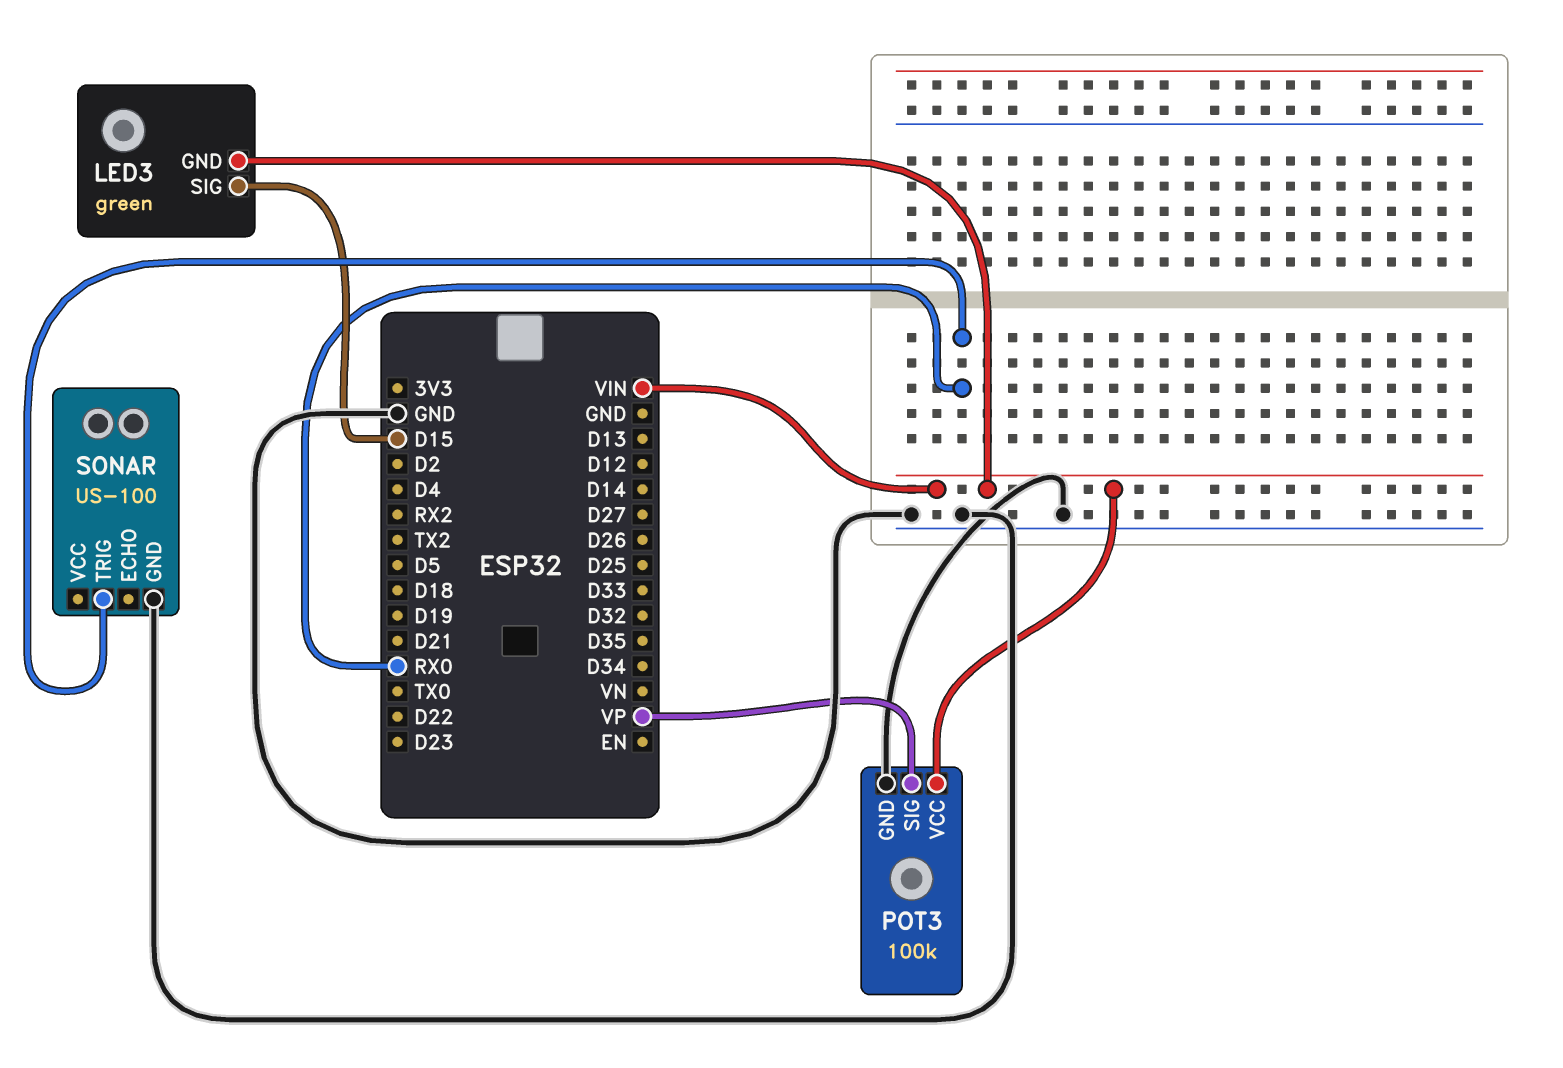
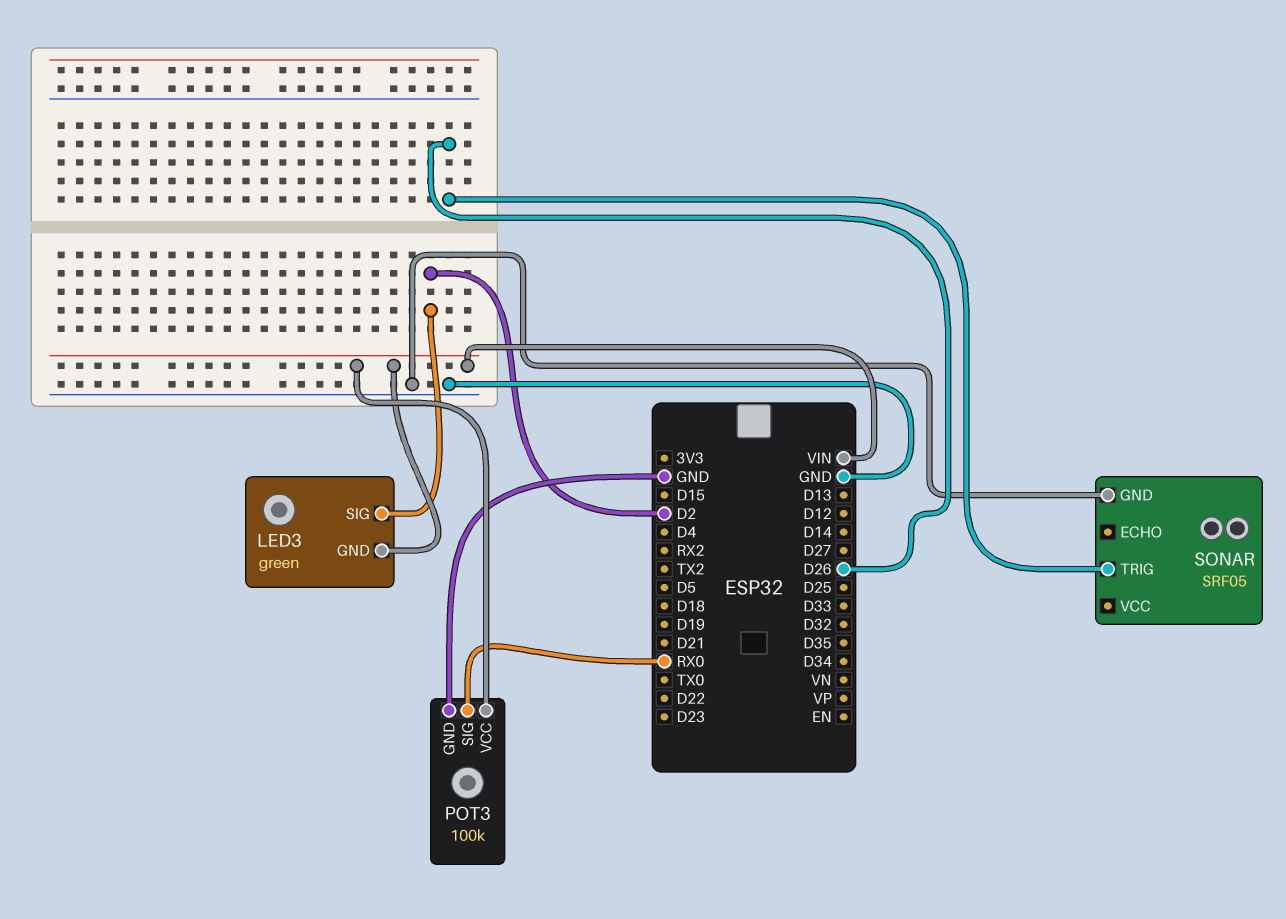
LED3 pin SIG: D15 -> D2
POT3 pin SIG: VP -> RX0
SONAR: US-100 -> SRF05
SONAR pin TRIG: RX0 -> D26

